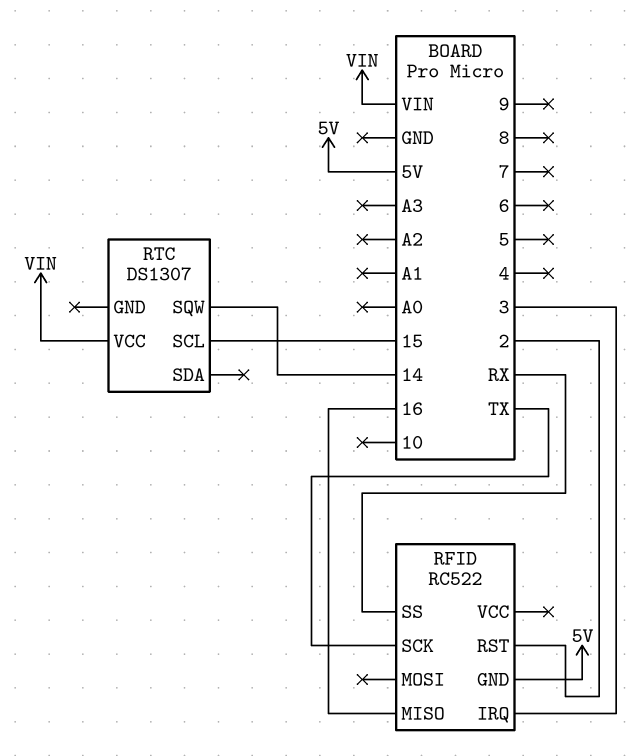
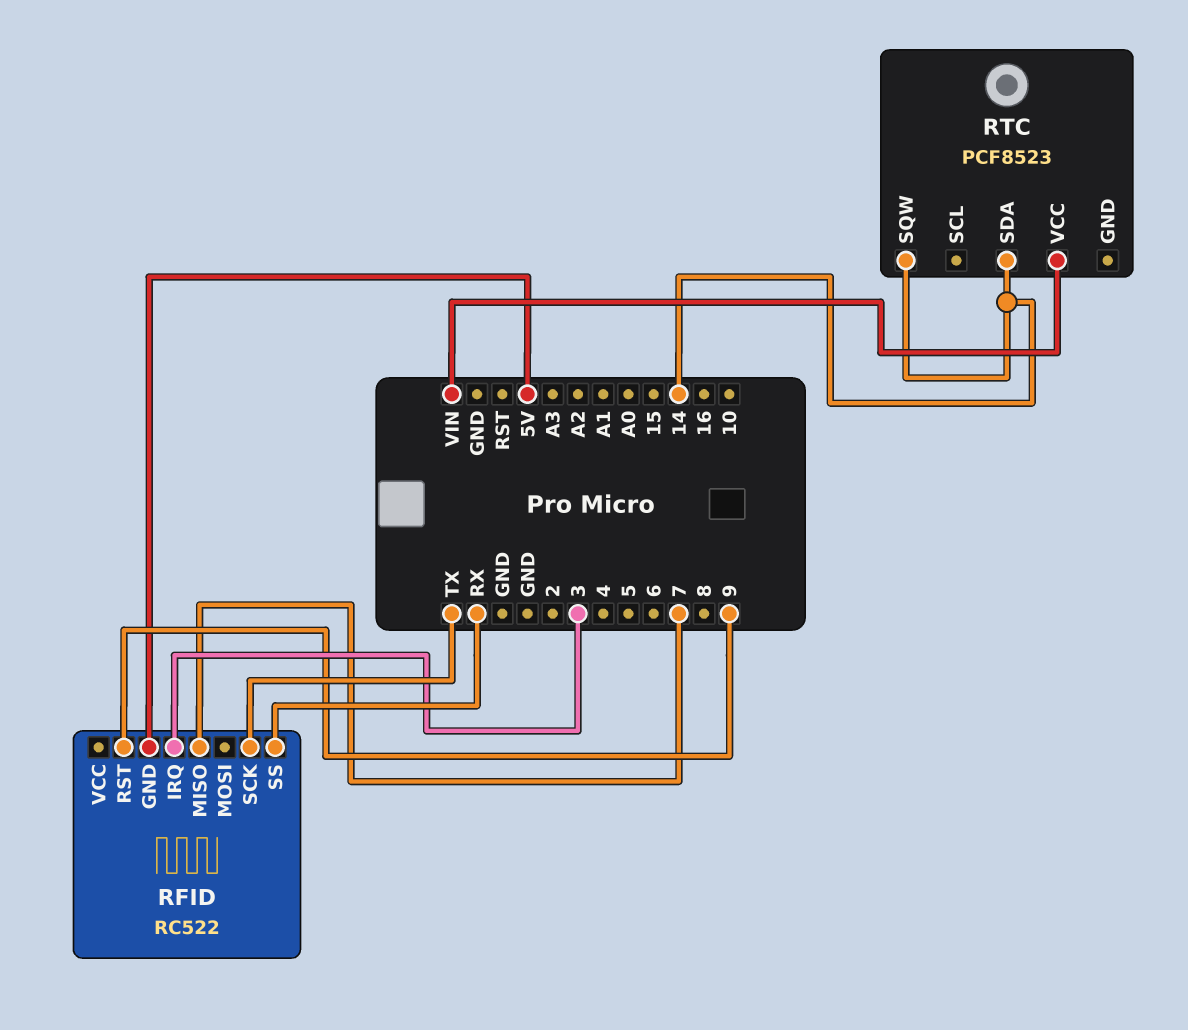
RFID pin MISO: 16 -> 7
RFID pin RST: 2 -> 9
RTC: DS1307 -> PCF8523
RTC pin SCL: 15 -> none
RTC pin SDA: none -> 14

